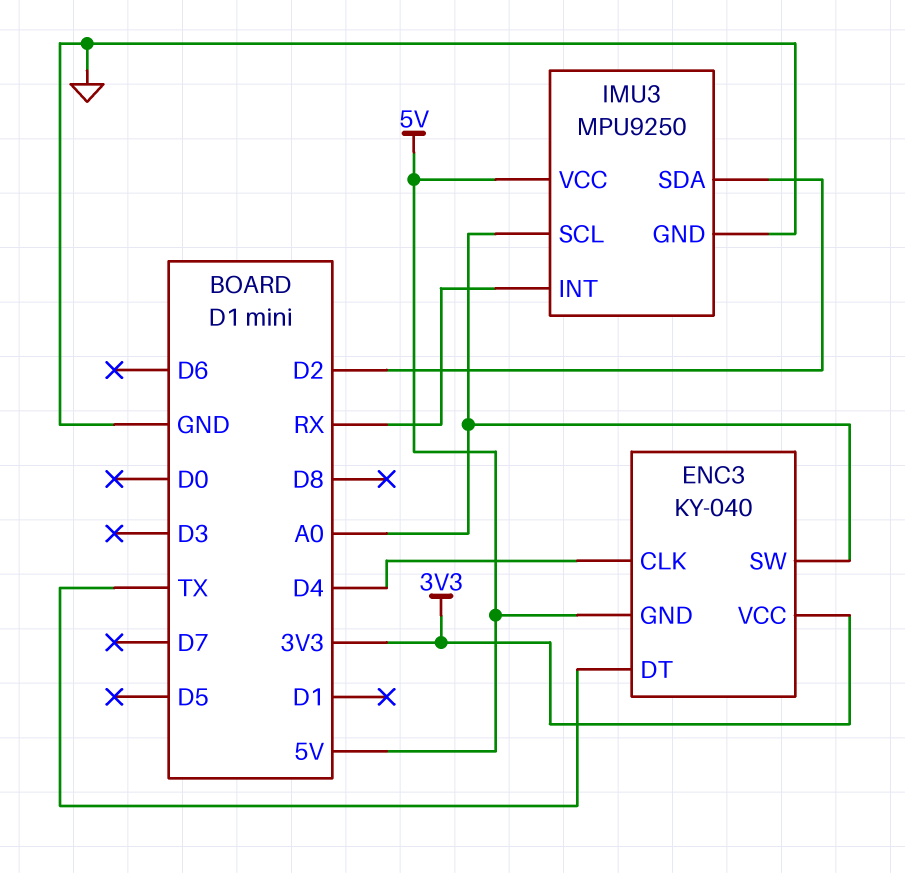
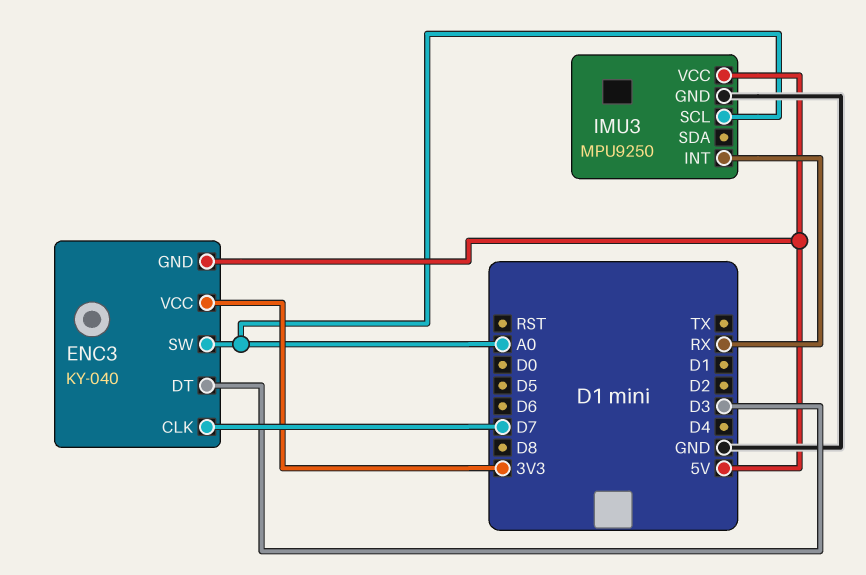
ENC3 pin CLK: D4 -> D7
ENC3 pin DT: TX -> D3
IMU3 pin SDA: D2 -> none

